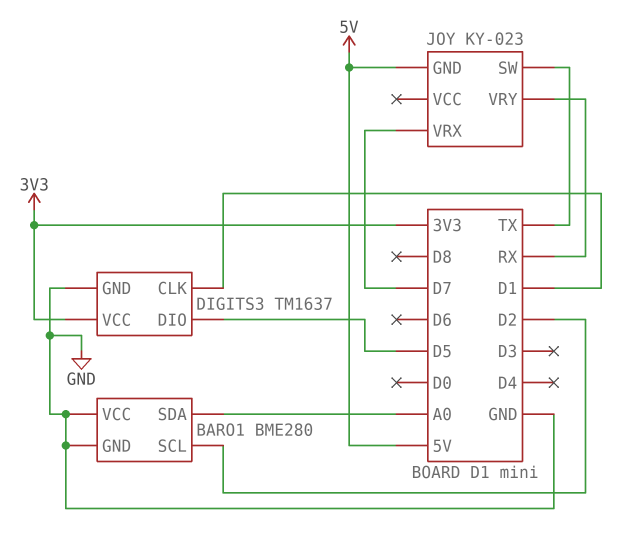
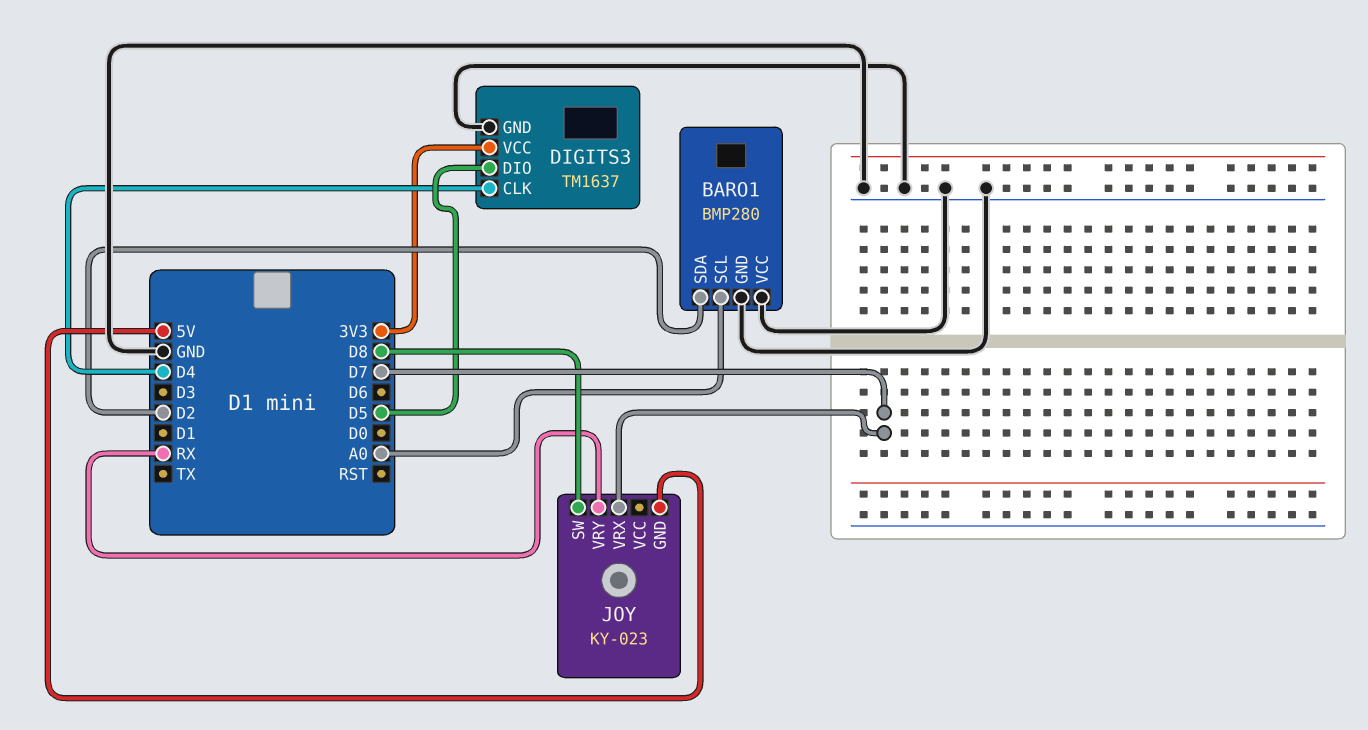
BARO1: BME280 -> BMP280
BARO1 pin SCL: D2 -> A0
BARO1 pin SDA: A0 -> D2
DIGITS3 pin CLK: D1 -> D4
JOY pin SW: TX -> D8

